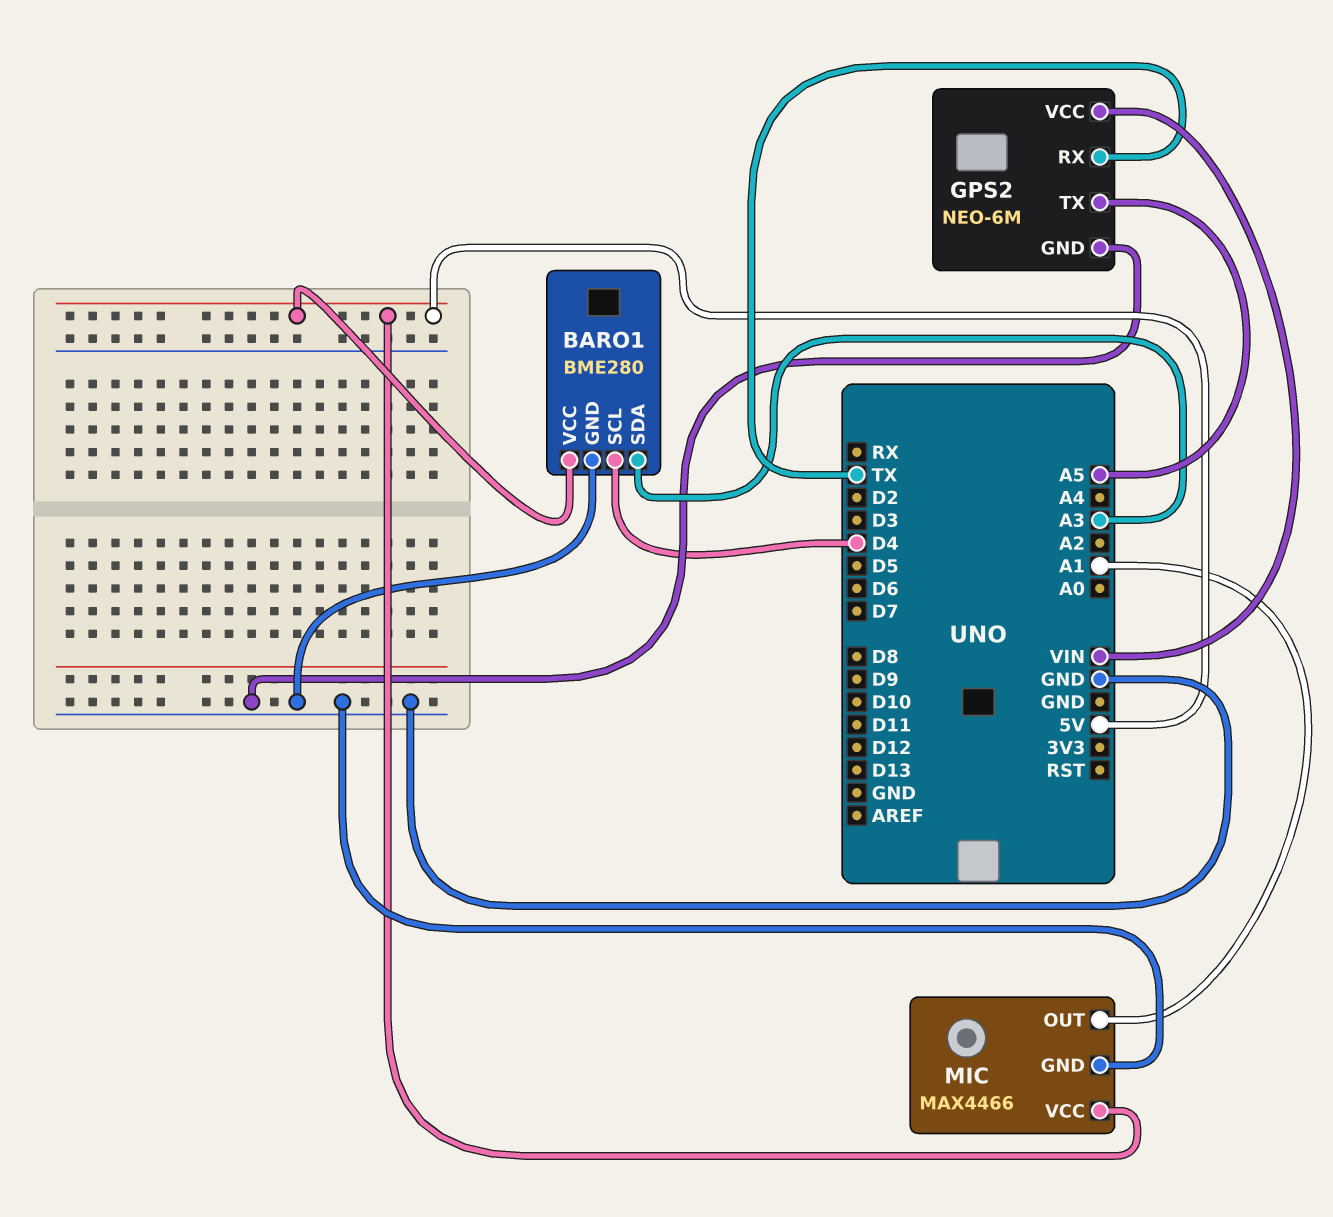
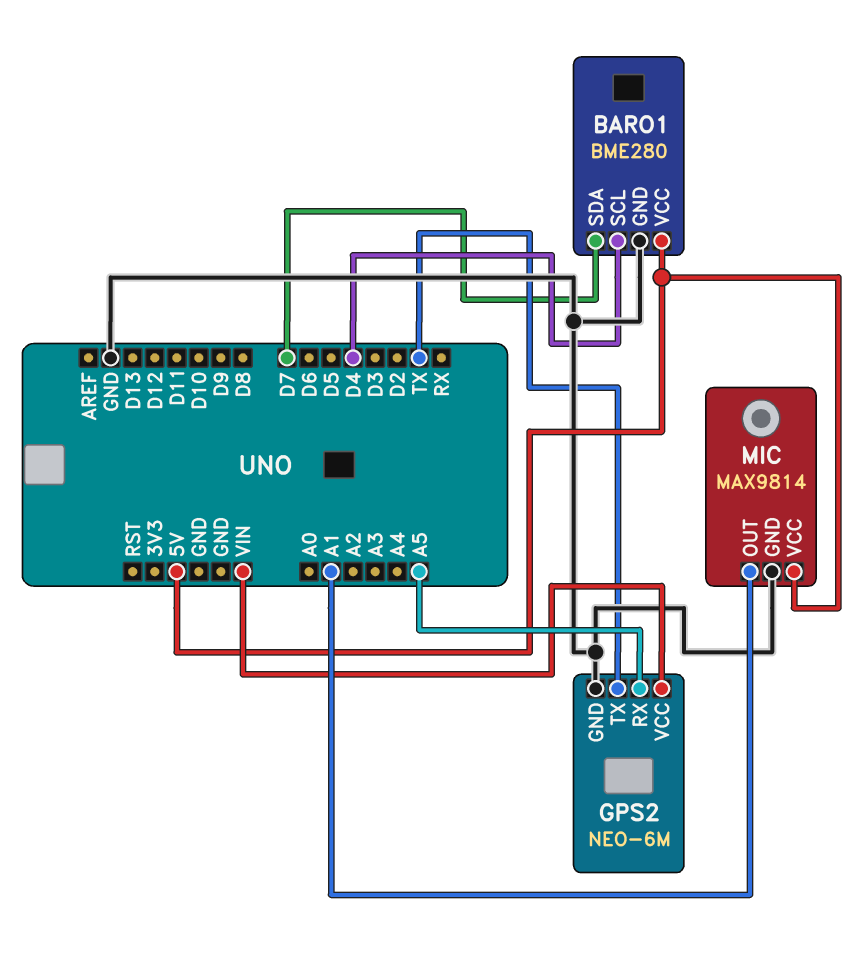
BARO1 pin SDA: A3 -> D7
GPS2 pin RX: TX -> A5
GPS2 pin TX: A5 -> TX
MIC: MAX4466 -> MAX9814

